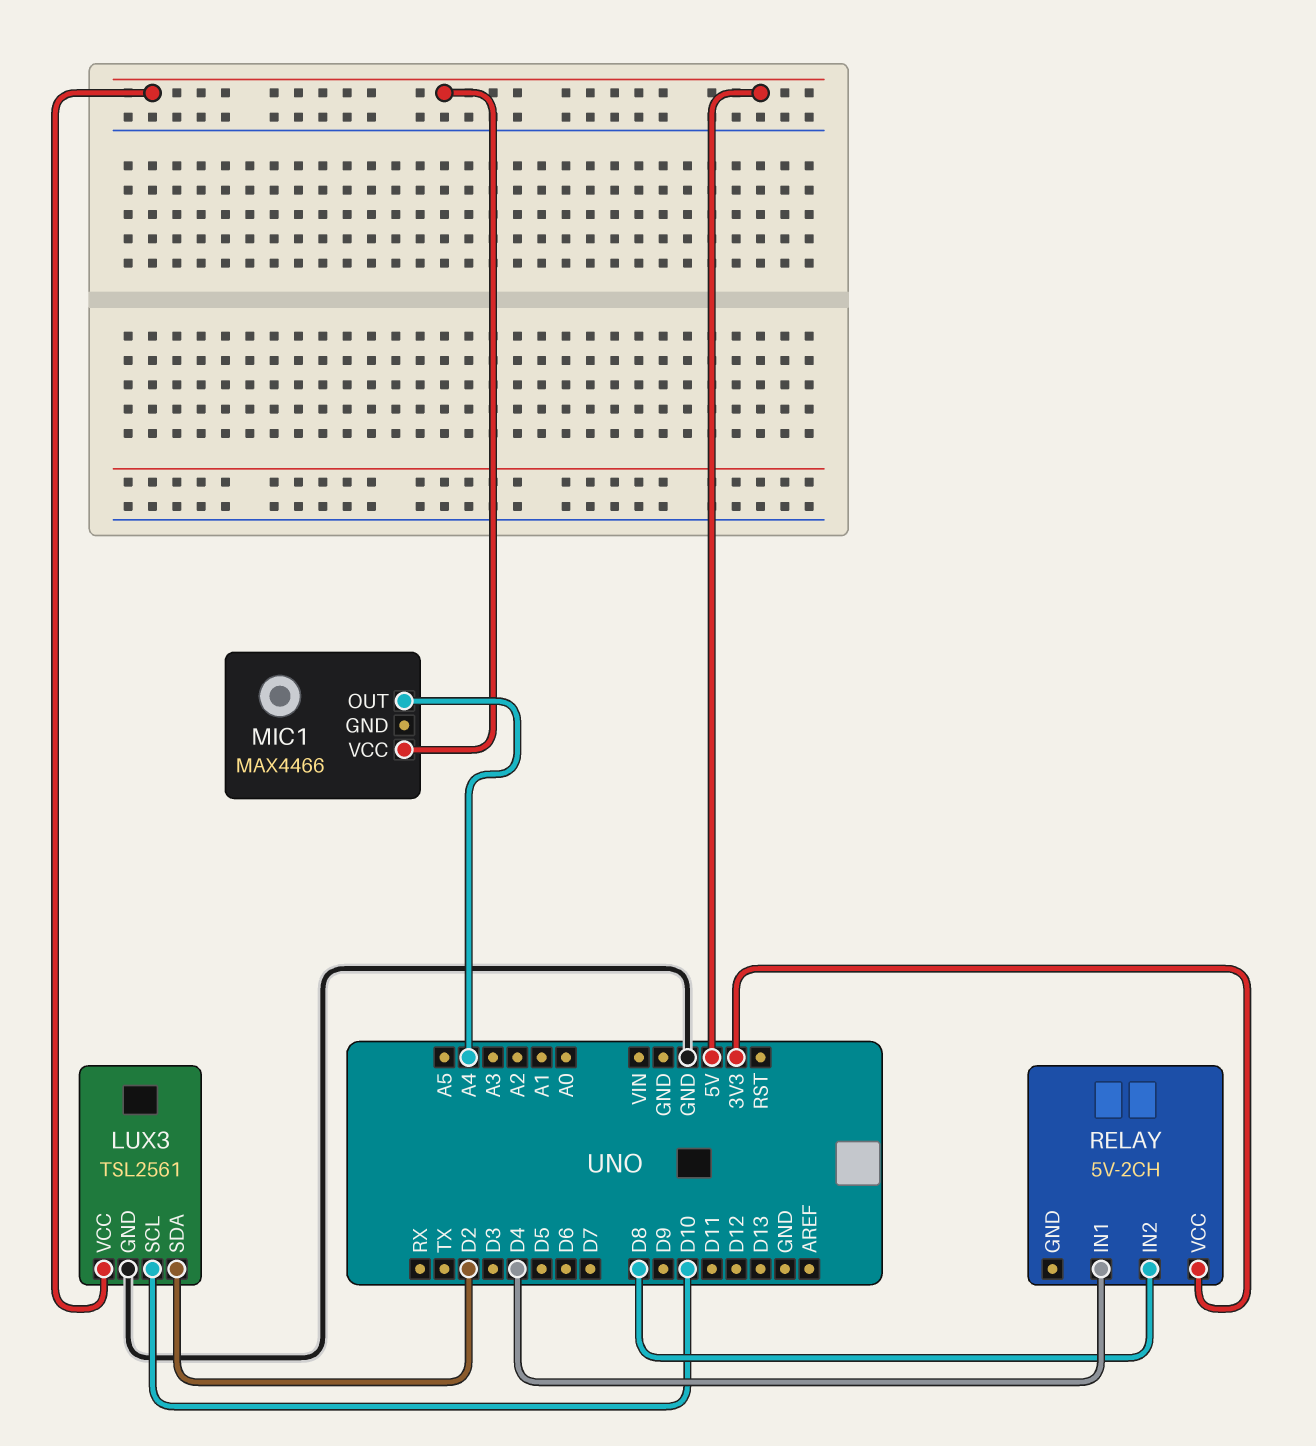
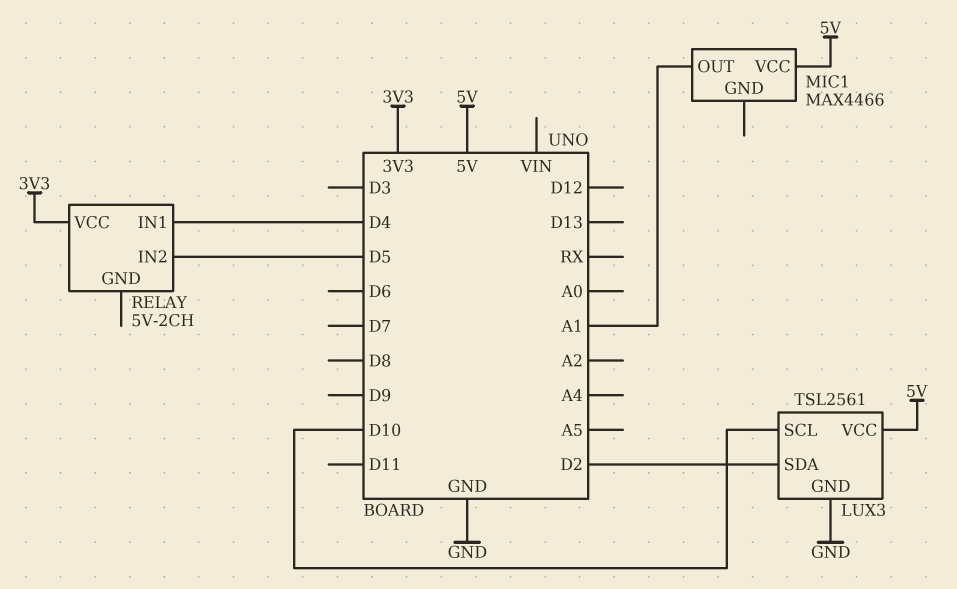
MIC1 pin OUT: A4 -> A1
RELAY pin IN2: D8 -> D5

